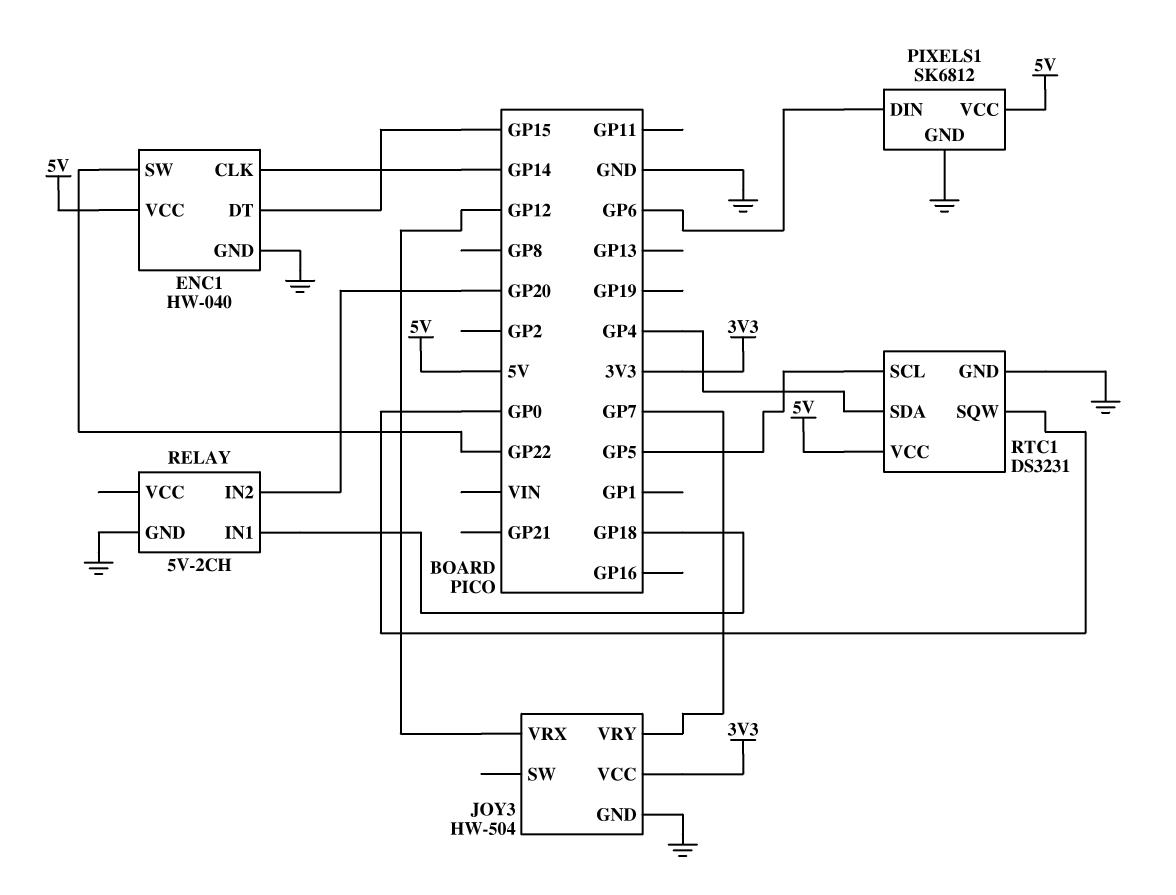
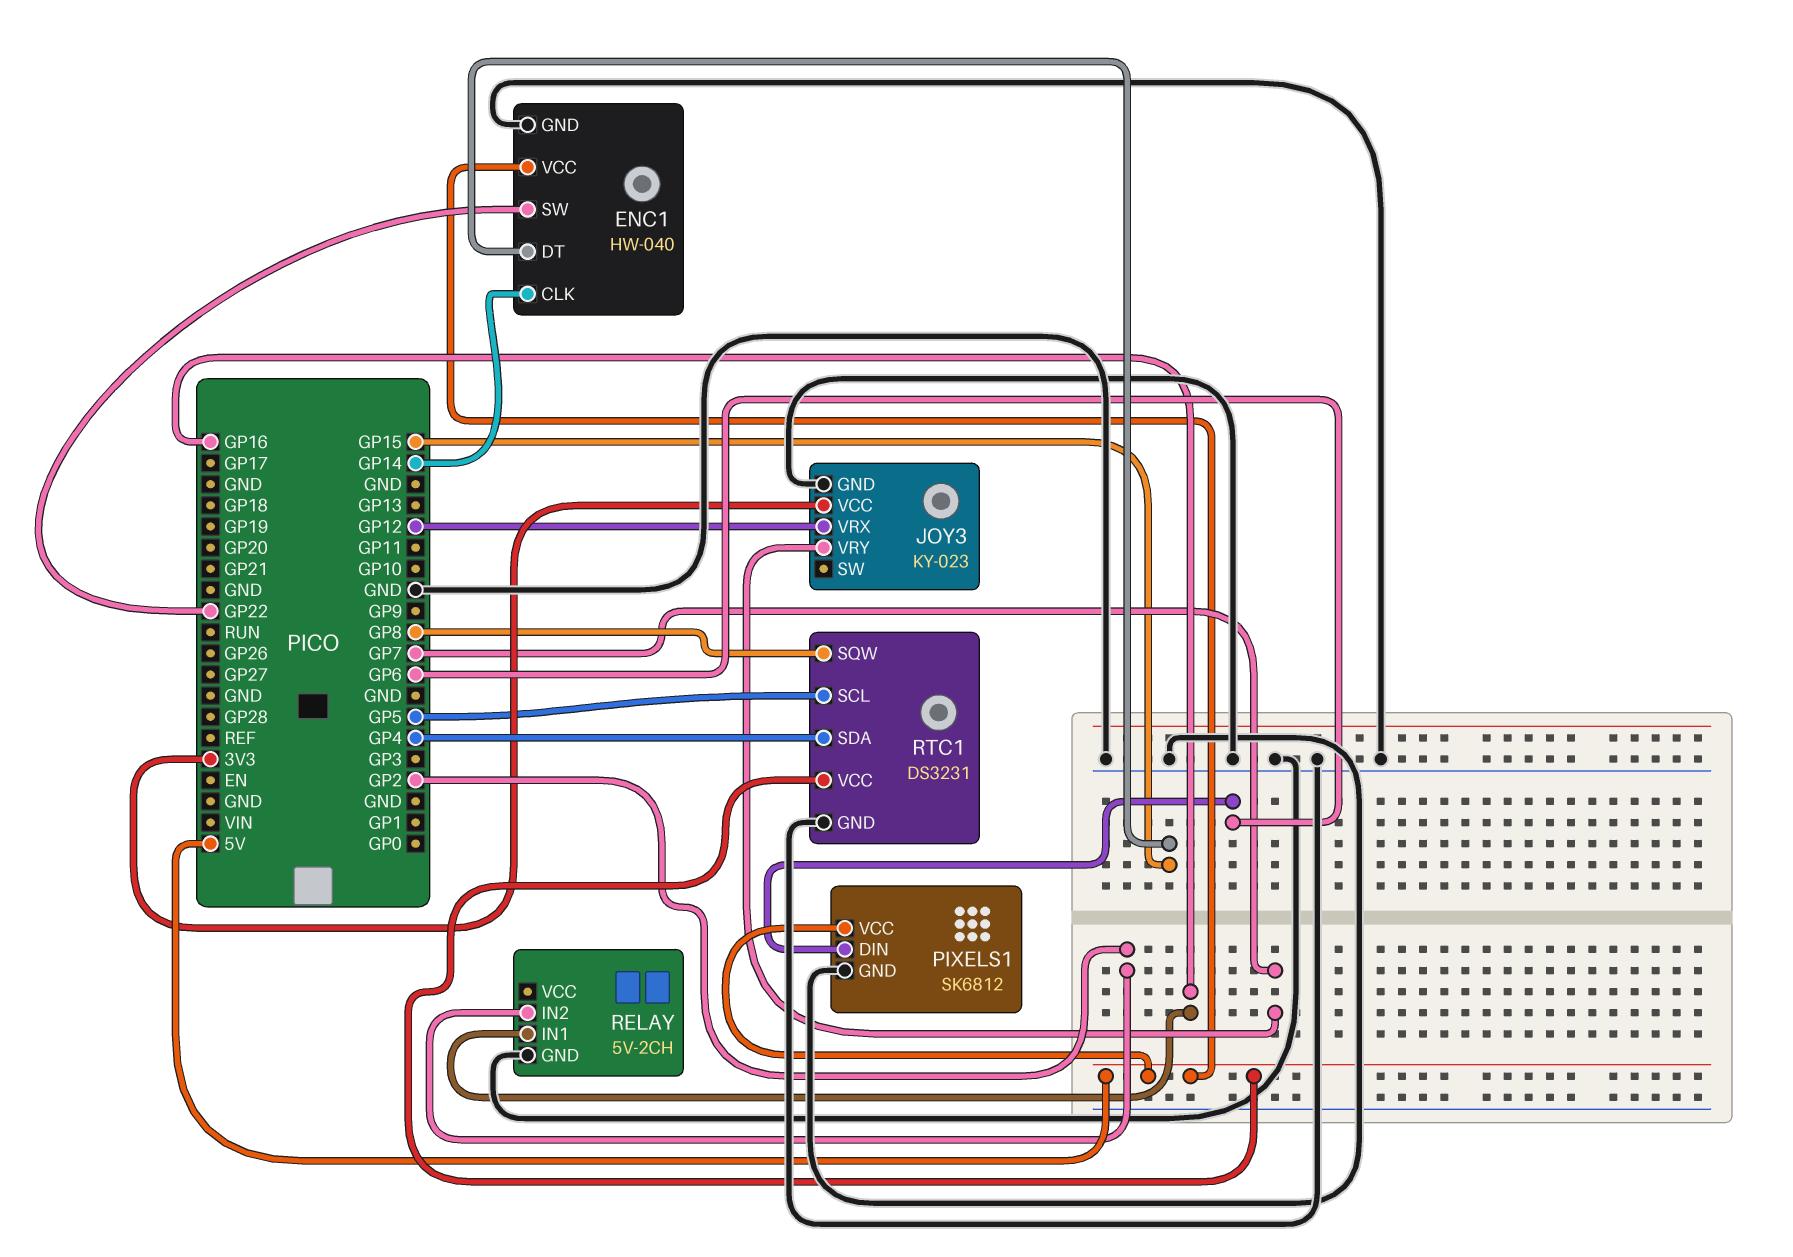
JOY3: HW-504 -> KY-023
RELAY pin IN1: GP18 -> GP16
RELAY pin IN2: GP20 -> GP2
RTC1 pin SQW: GP0 -> GP8

